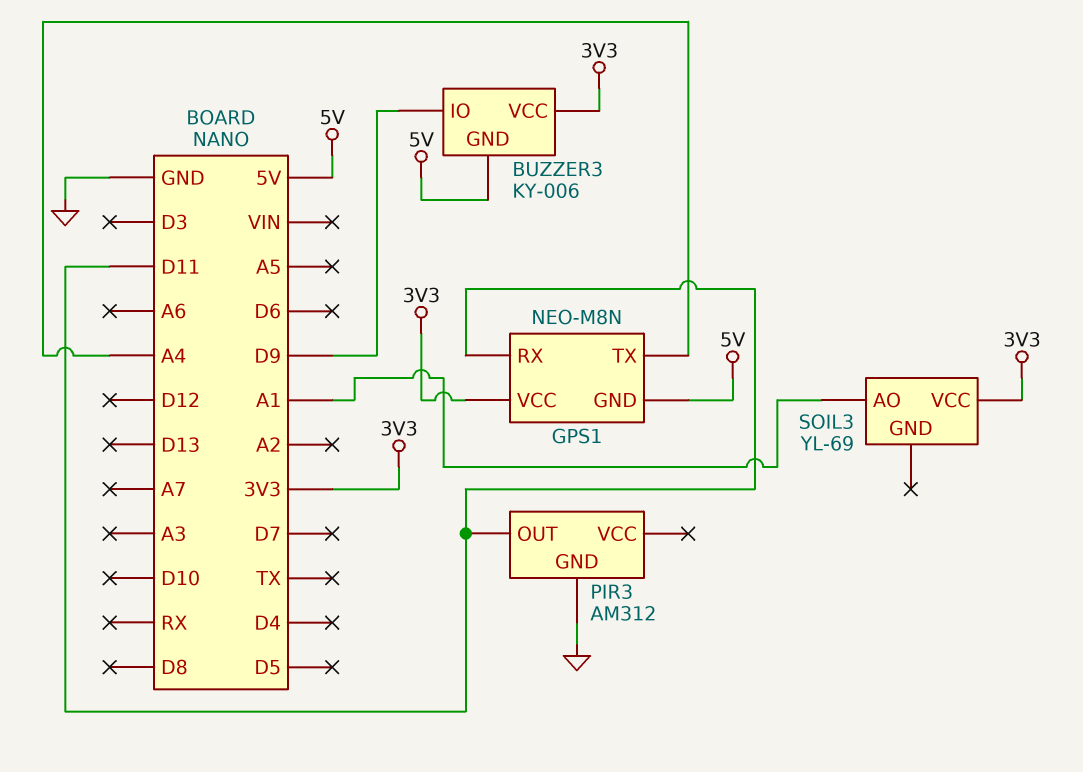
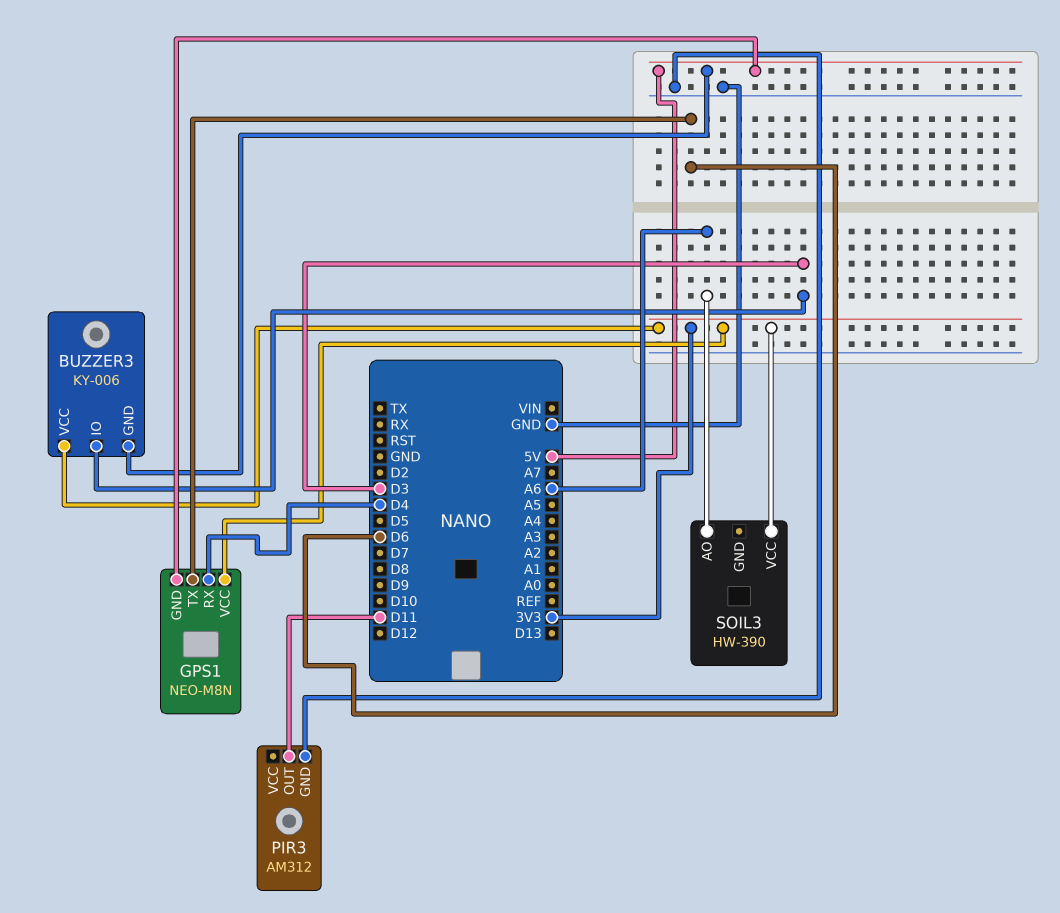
BUZZER3 pin IO: D9 -> D3
GPS1 pin RX: D11 -> D4
GPS1 pin TX: A4 -> D6
SOIL3: YL-69 -> HW-390
SOIL3 pin AO: A1 -> A6

